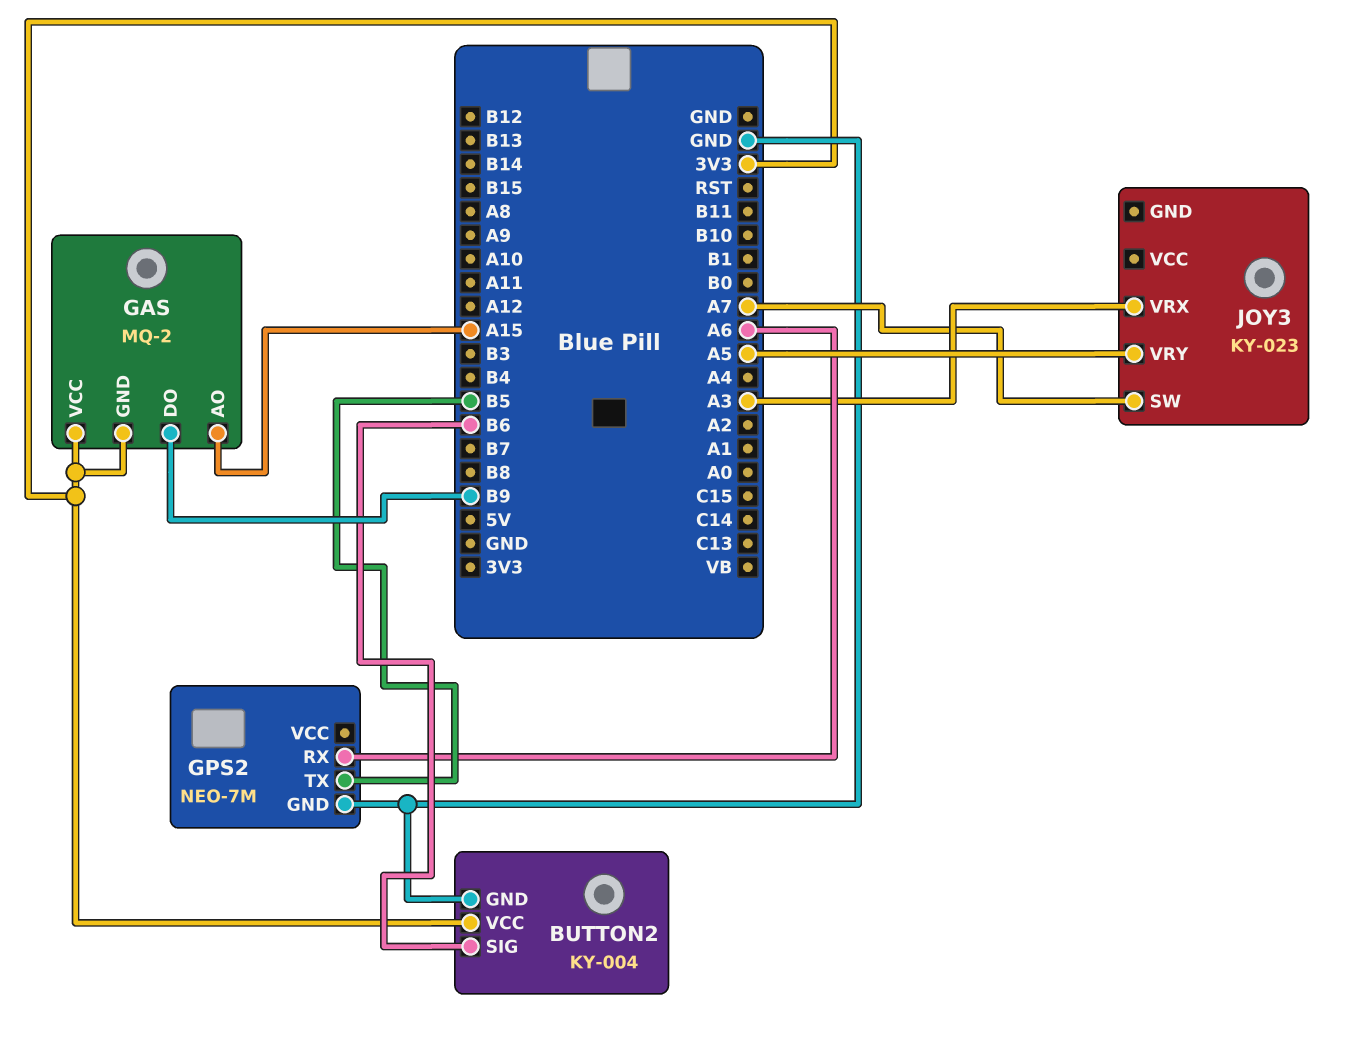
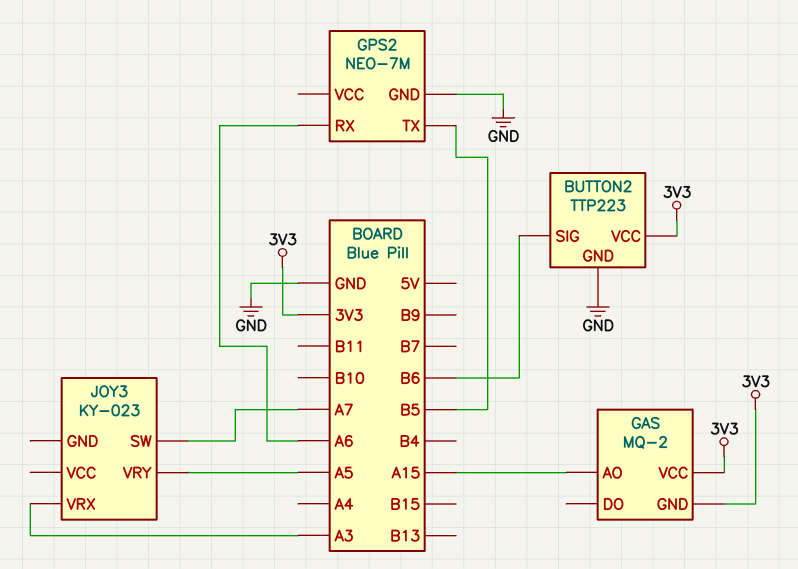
BUTTON2: KY-004 -> TTP223
GAS pin DO: B9 -> none

